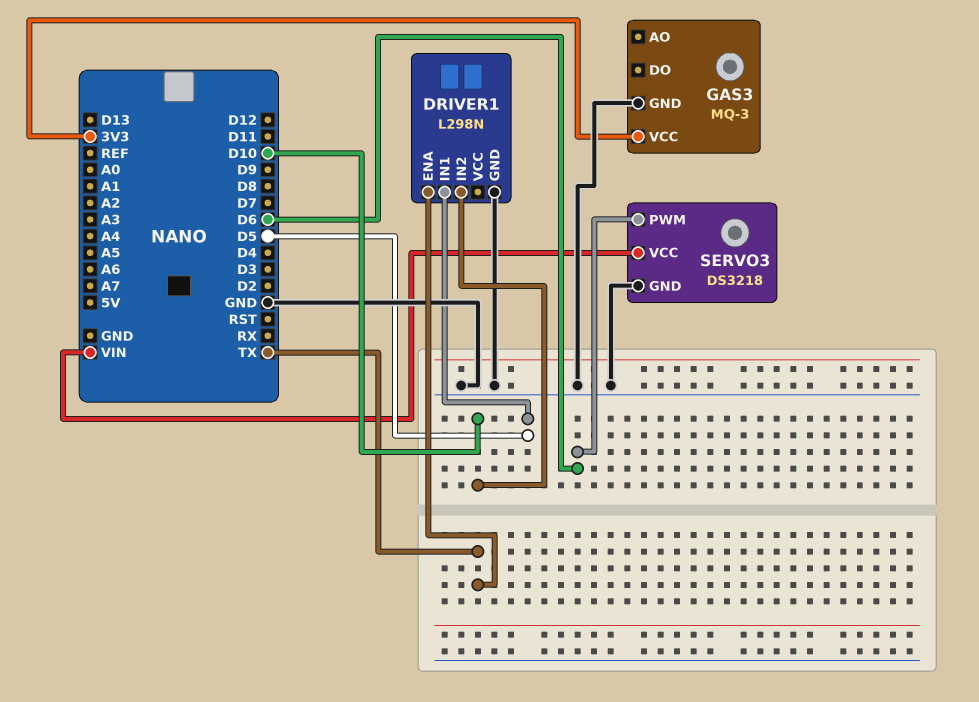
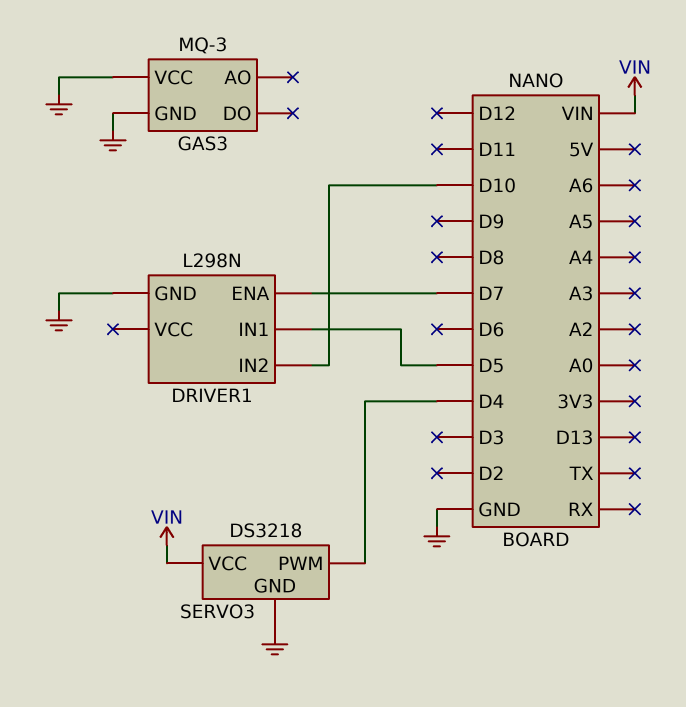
DRIVER1 pin ENA: TX -> D7
GAS3 pin VCC: 3V3 -> GND
SERVO3 pin PWM: D6 -> D4

